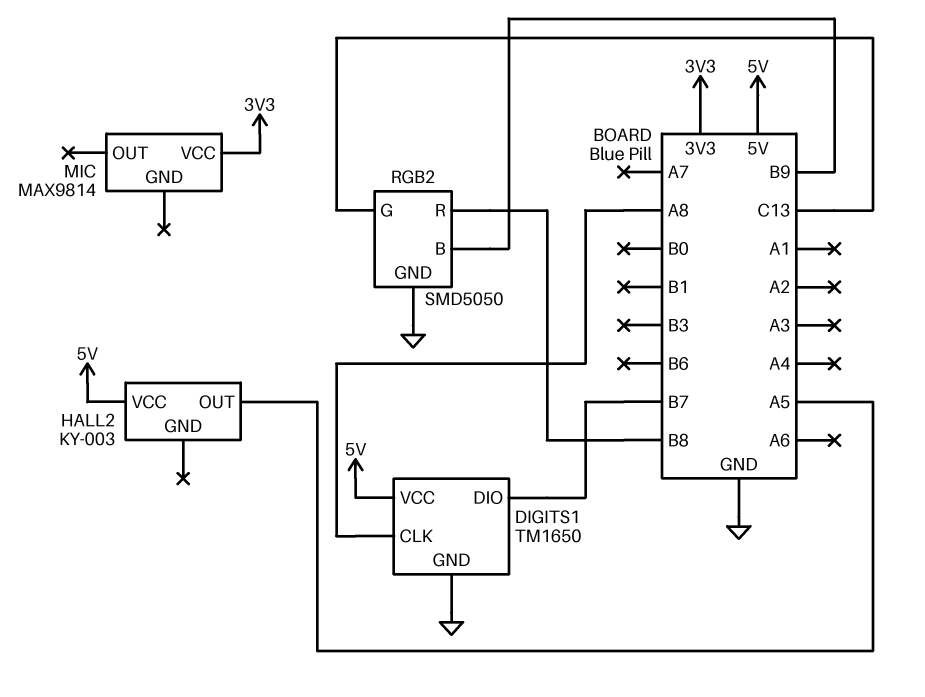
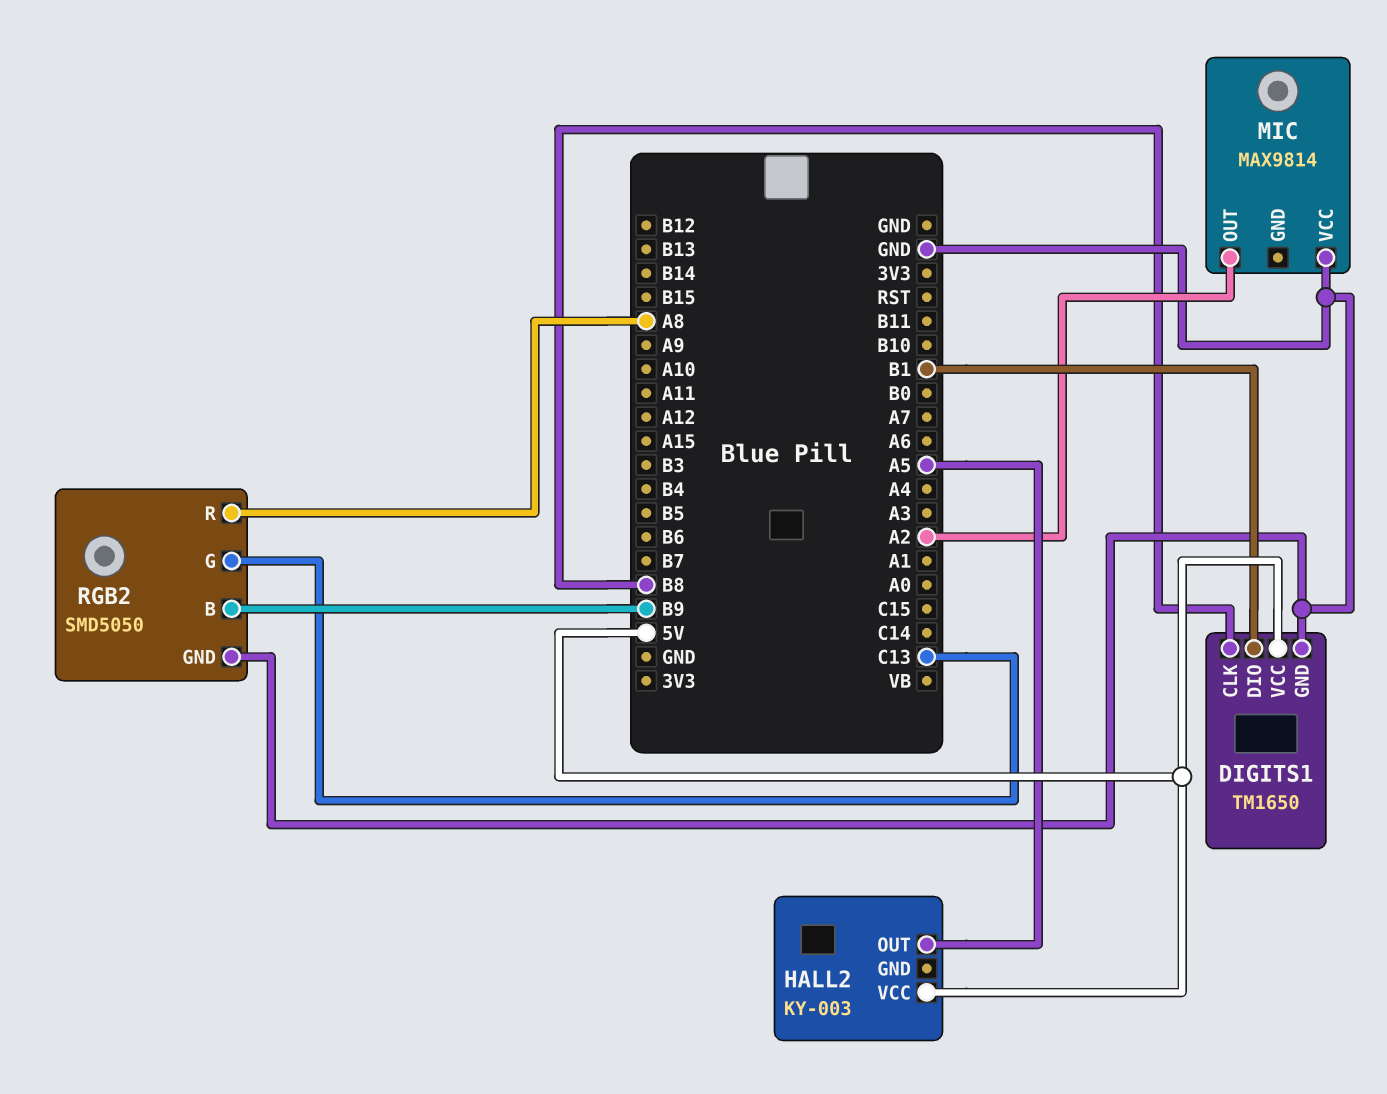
DIGITS1 pin CLK: A8 -> B8
DIGITS1 pin DIO: B7 -> B1
MIC pin OUT: none -> A2
MIC pin VCC: 3V3 -> GND
RGB2 pin R: B8 -> A8

